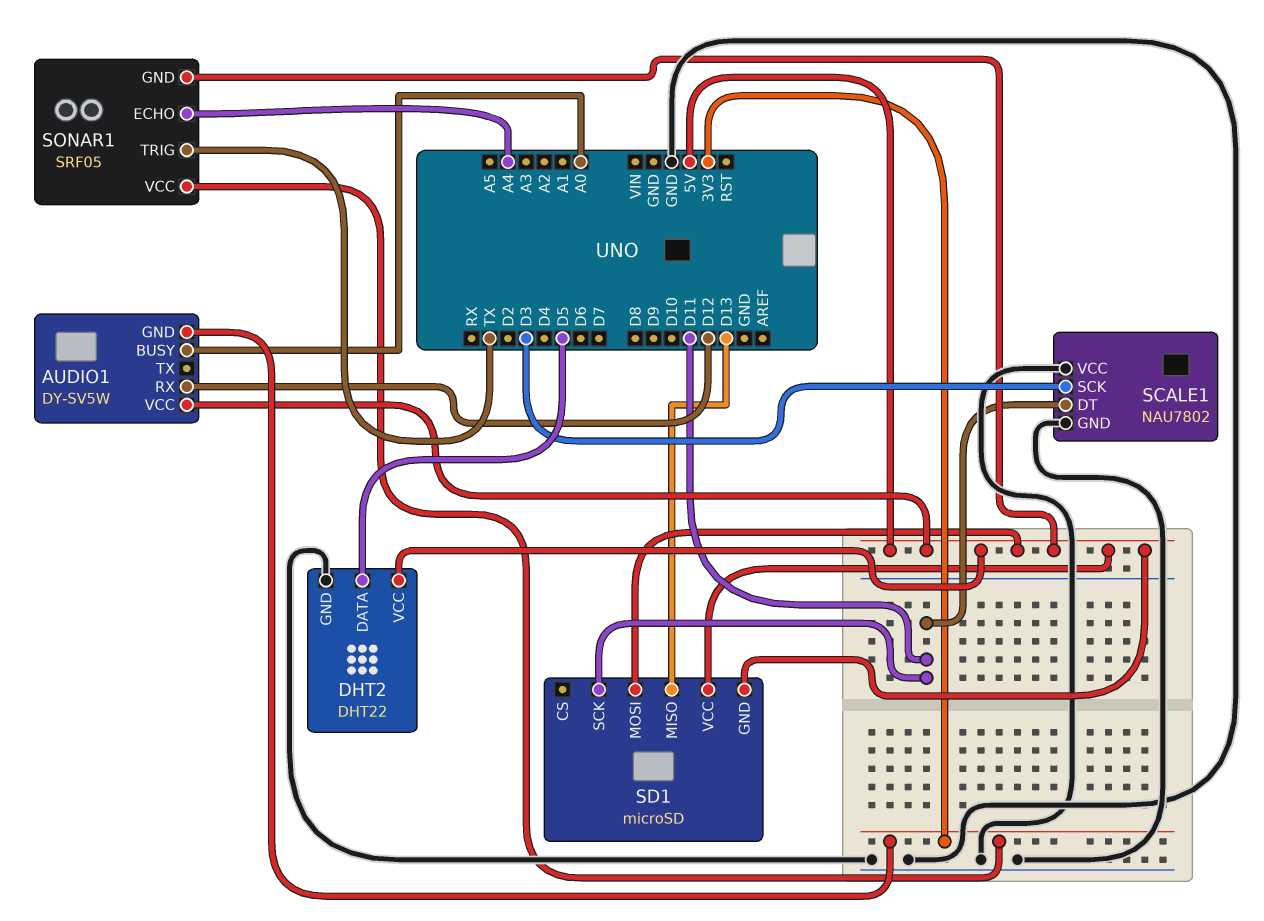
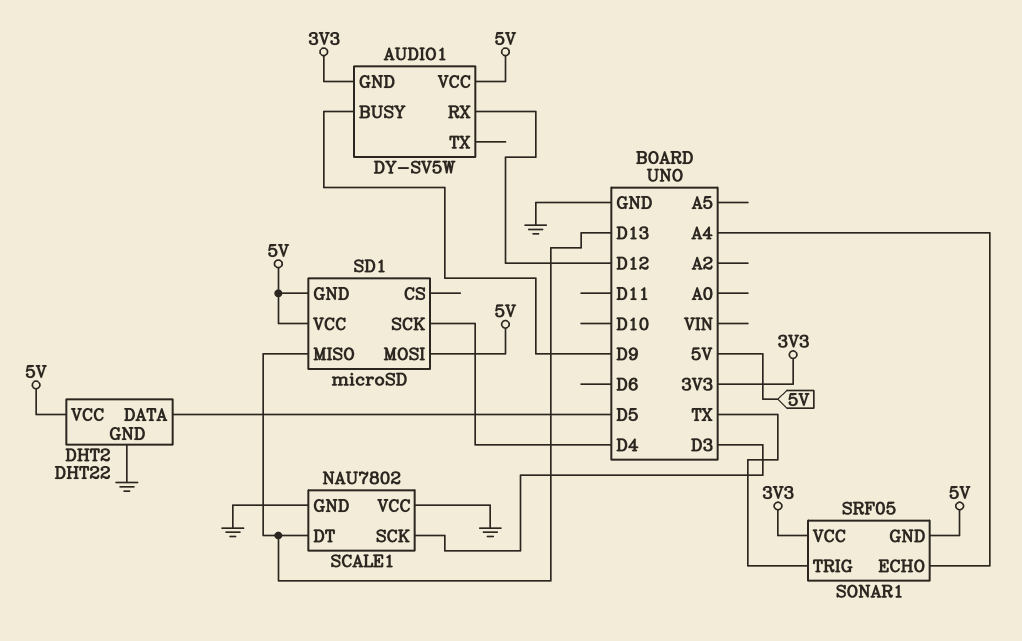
AUDIO1 pin BUSY: A0 -> D9
SCALE1 pin DT: D11 -> D13
SD1 pin SCK: D11 -> D4

